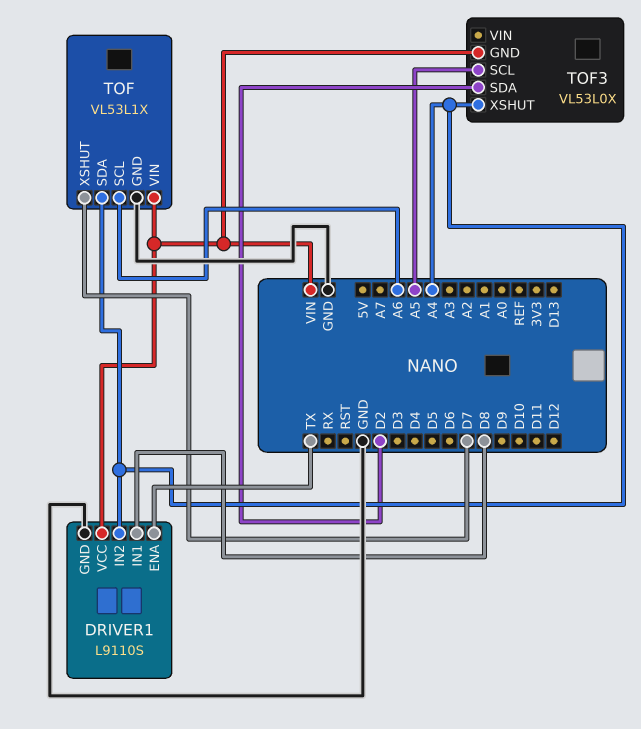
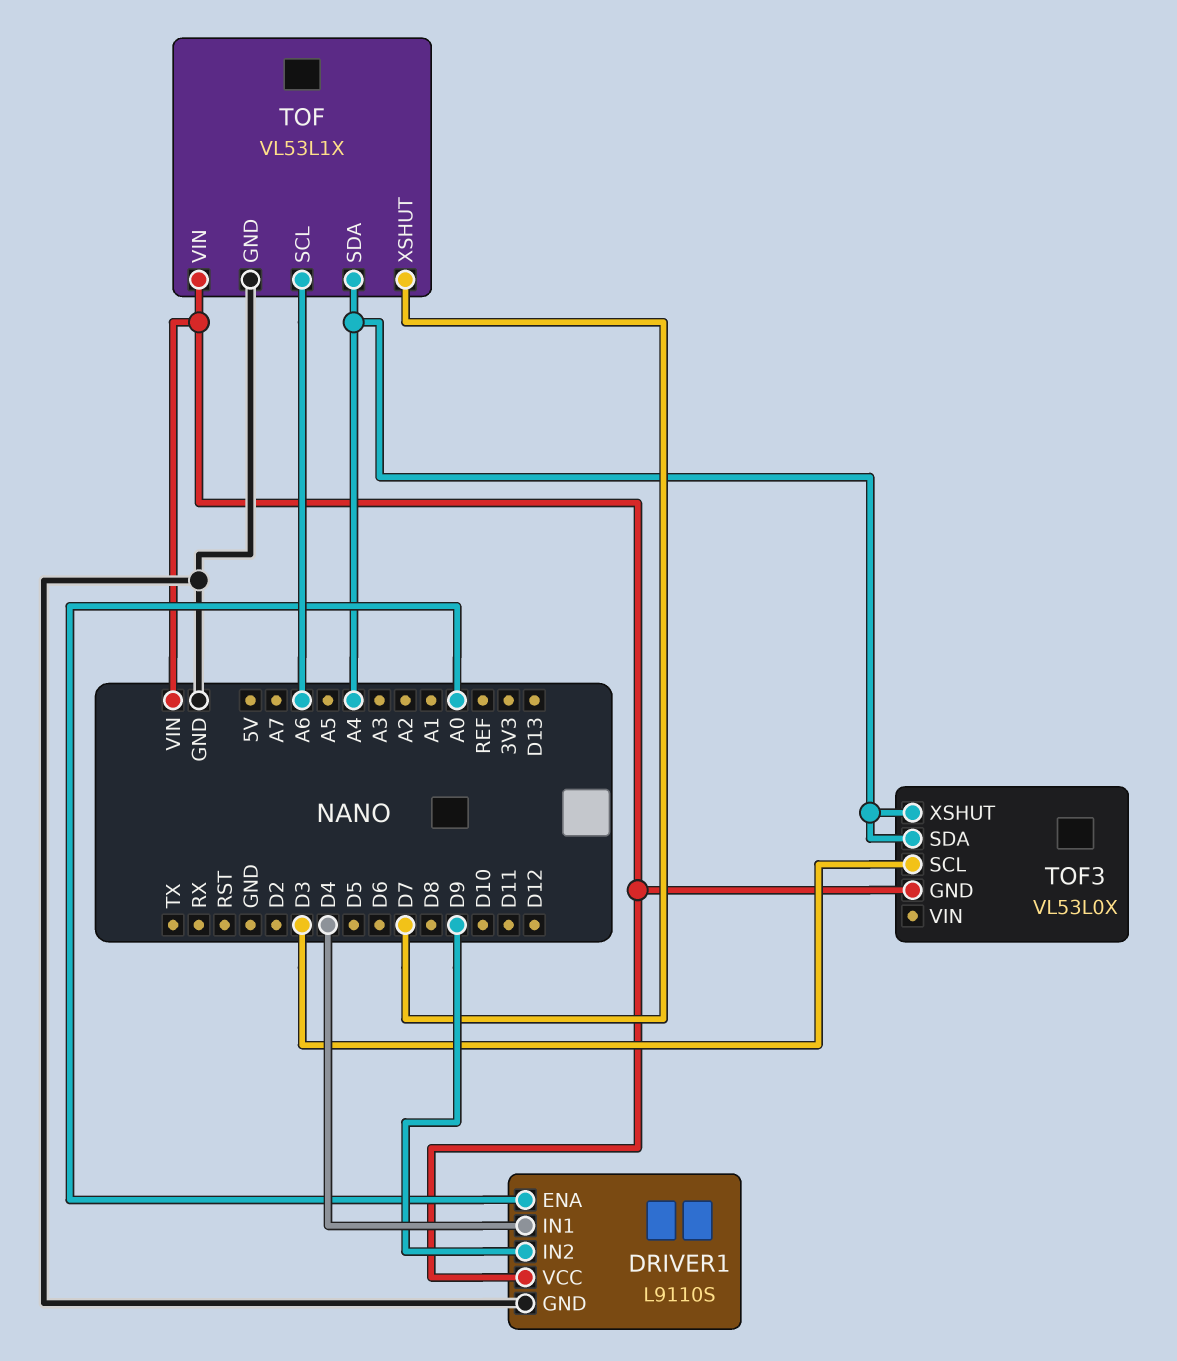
DRIVER1 pin ENA: TX -> A0
DRIVER1 pin IN1: D8 -> D4
DRIVER1 pin IN2: A4 -> D9
TOF3 pin SCL: A5 -> D3
TOF3 pin SDA: D2 -> A4

